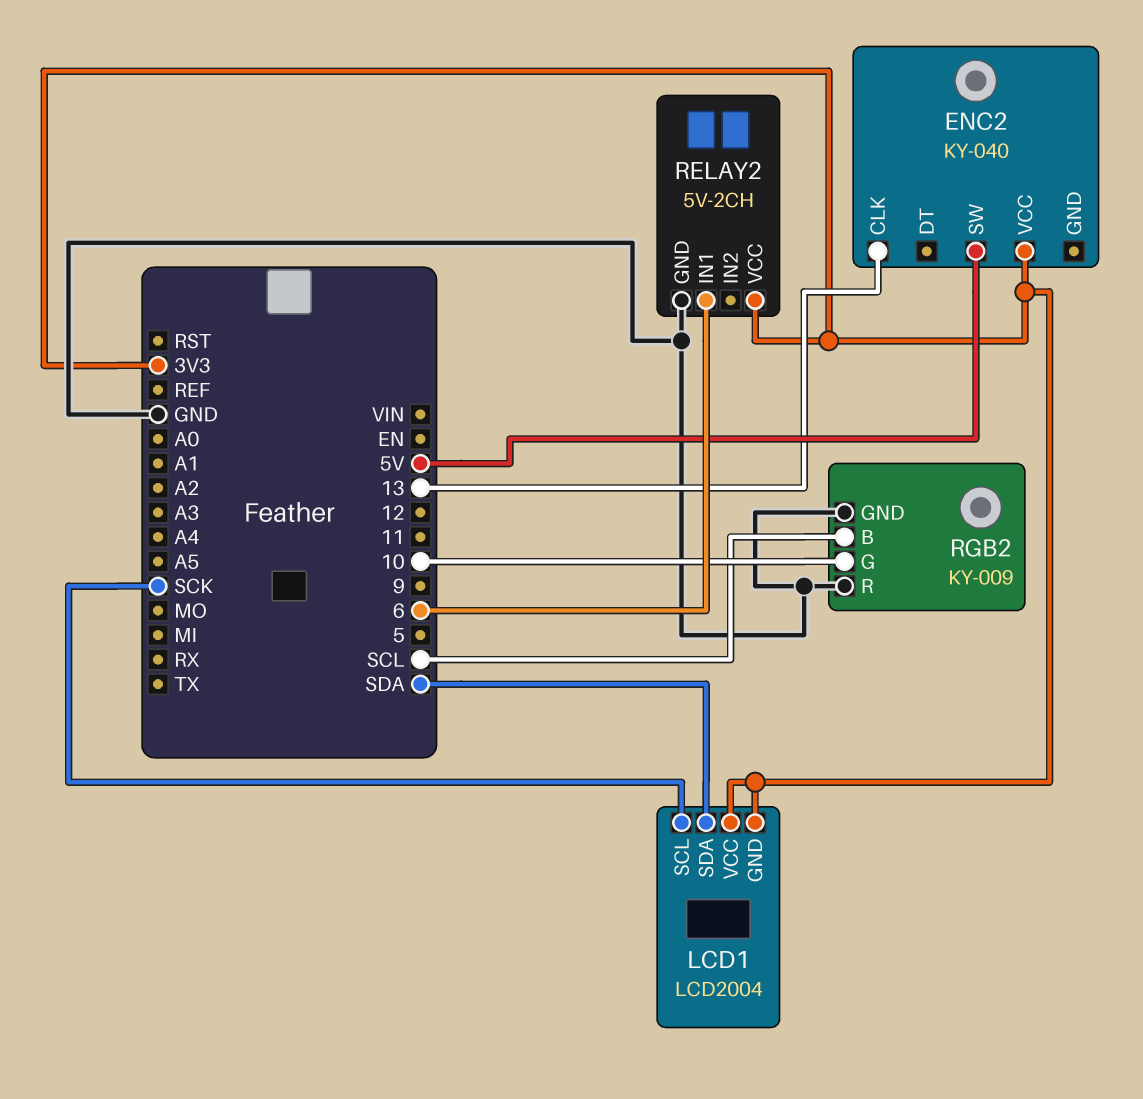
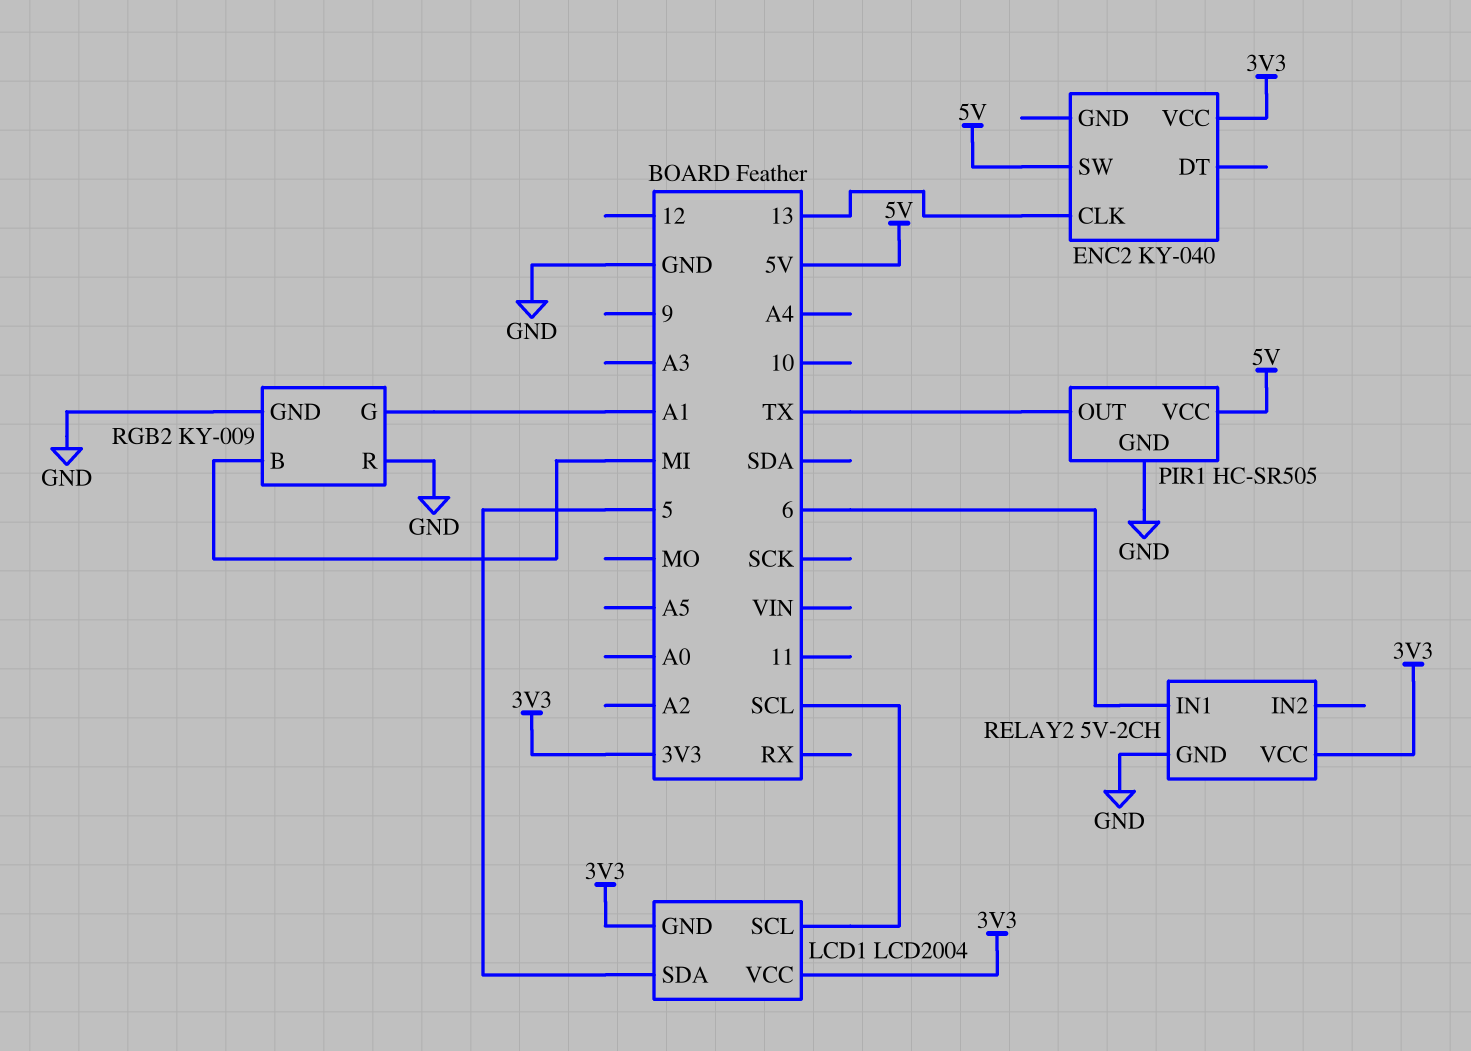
LCD1 pin SCL: SCK -> SCL
LCD1 pin SDA: SDA -> 5
PIR1: none -> HC-SR505
PIR1 pin GND: none -> GND
PIR1 pin OUT: none -> TX
PIR1 pin VCC: none -> 5V
RGB2 pin B: SCL -> MI
RGB2 pin G: 10 -> A1

